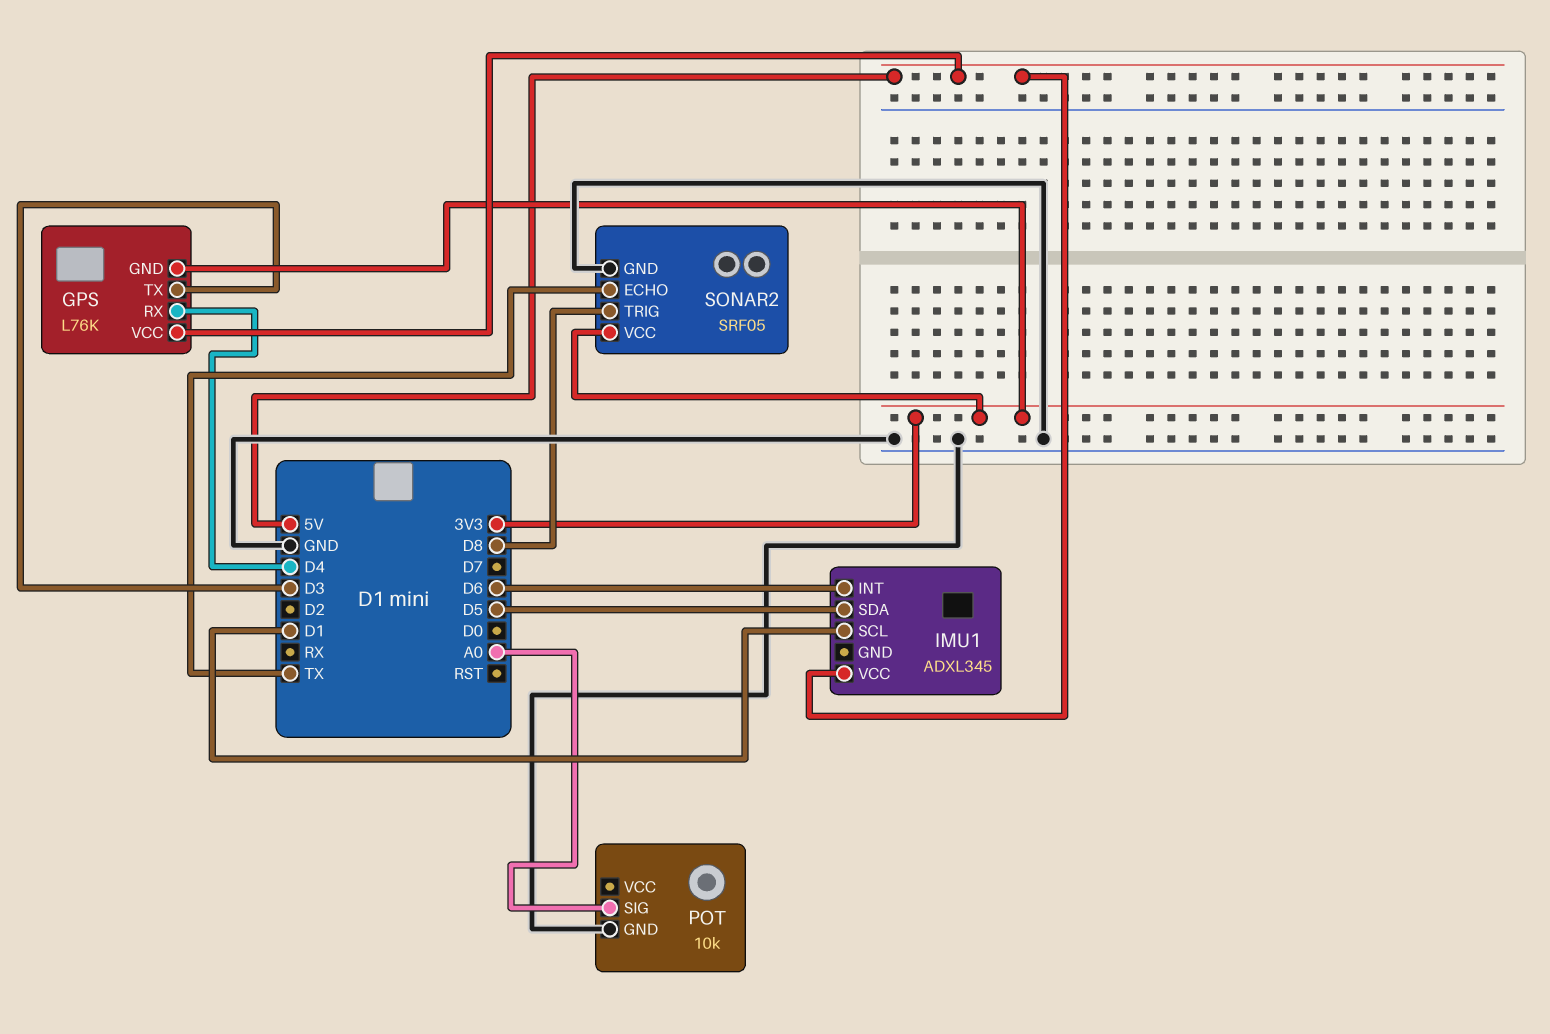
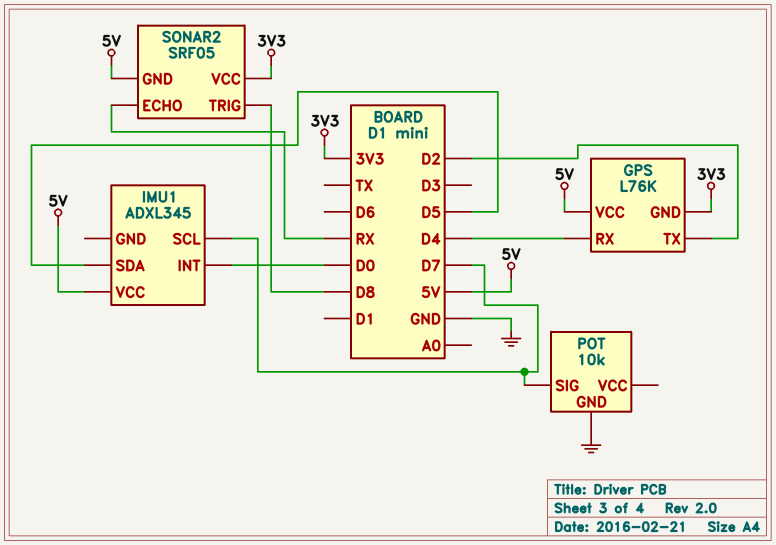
GPS pin TX: D3 -> D2
IMU1 pin INT: D6 -> D0
IMU1 pin SCL: D1 -> D7
POT pin SIG: A0 -> D7
SONAR2 pin ECHO: TX -> RX
SONAR2 pin GND: GND -> 5V

